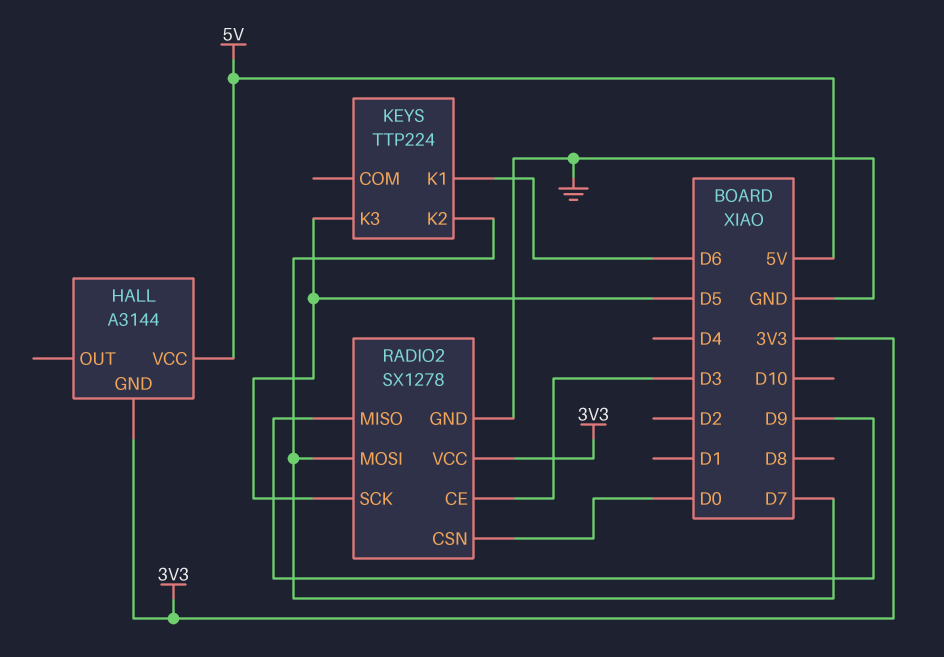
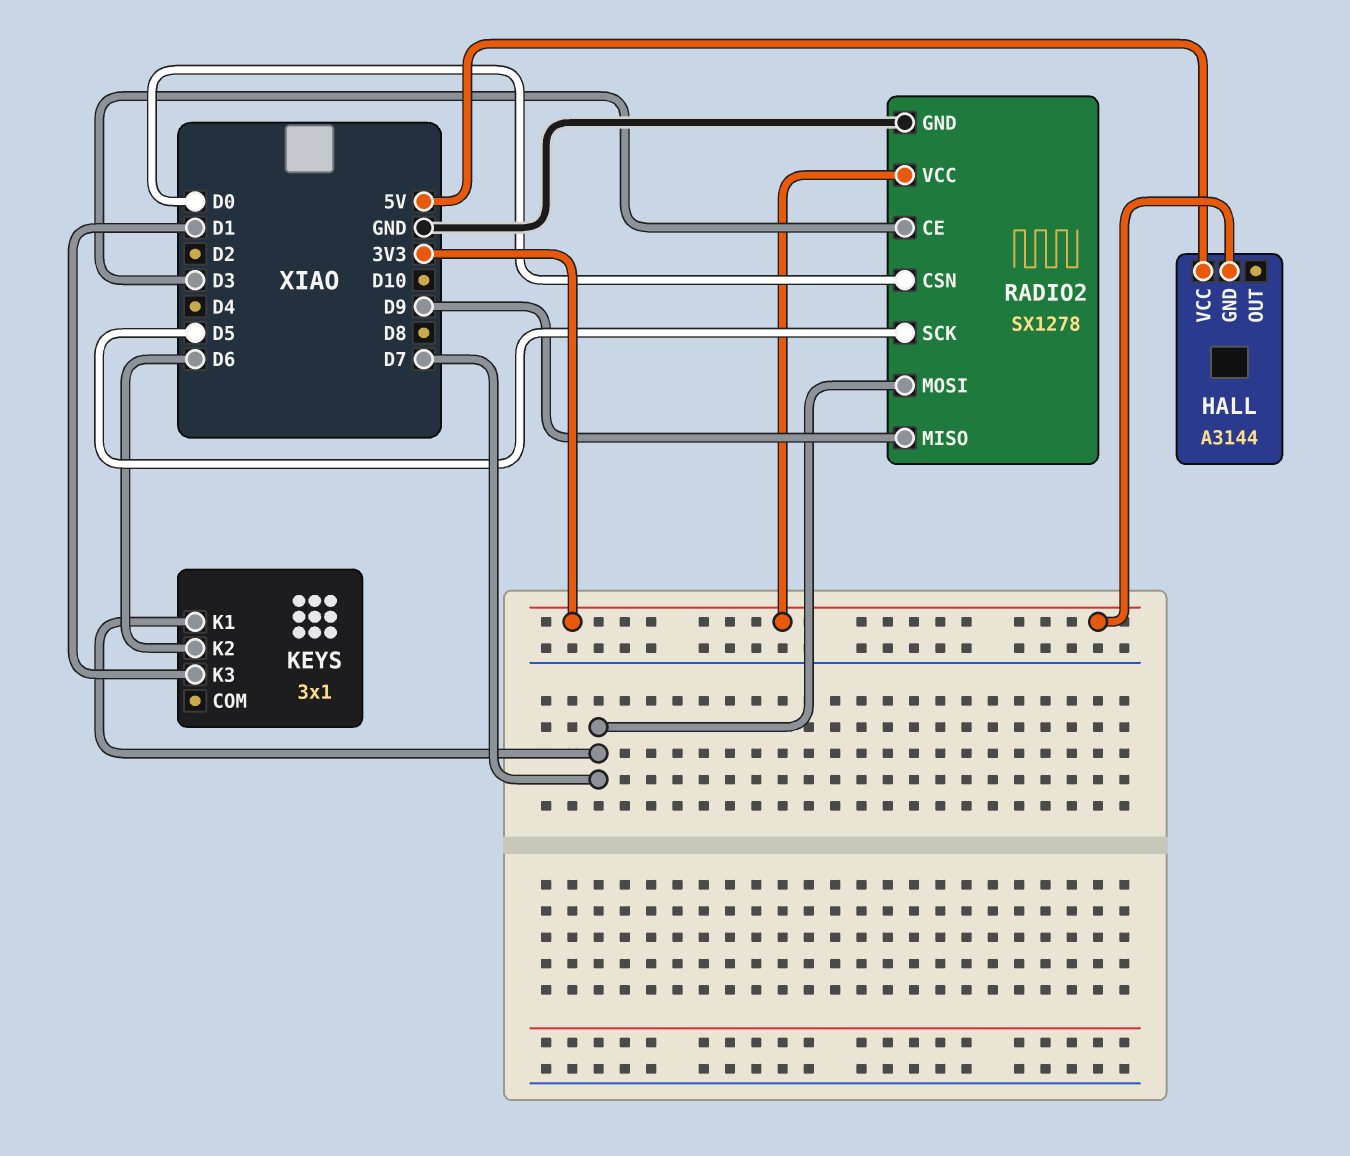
KEYS: TTP224 -> 3x1
KEYS pin K1: D6 -> D7
KEYS pin K2: D7 -> D6
KEYS pin K3: D5 -> D1

